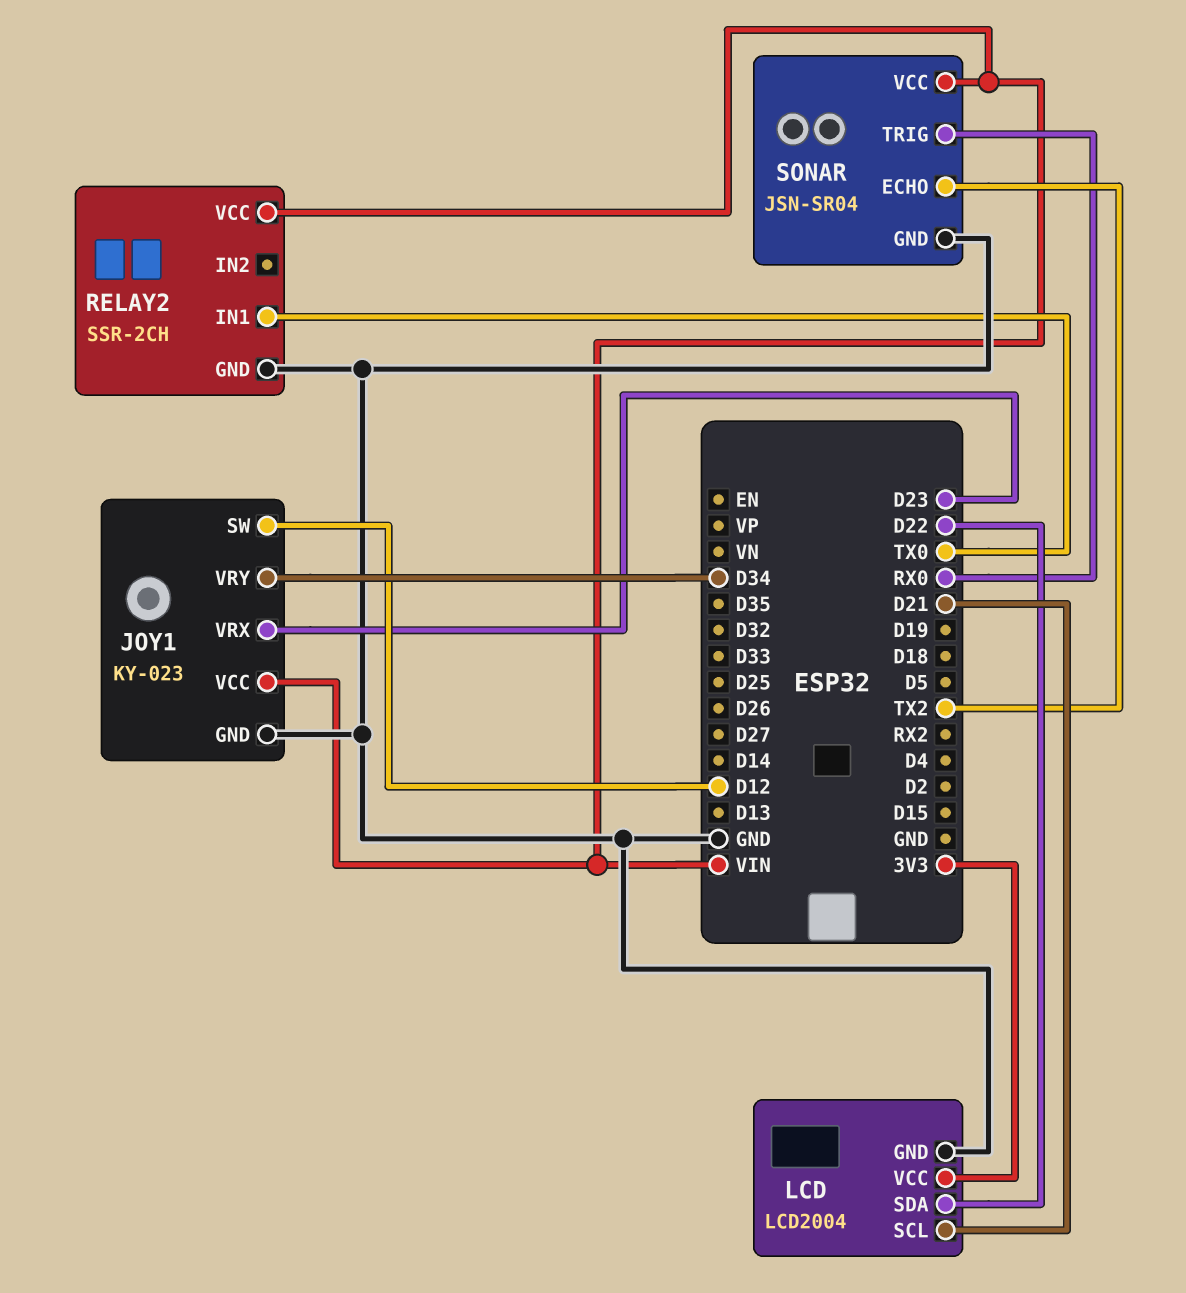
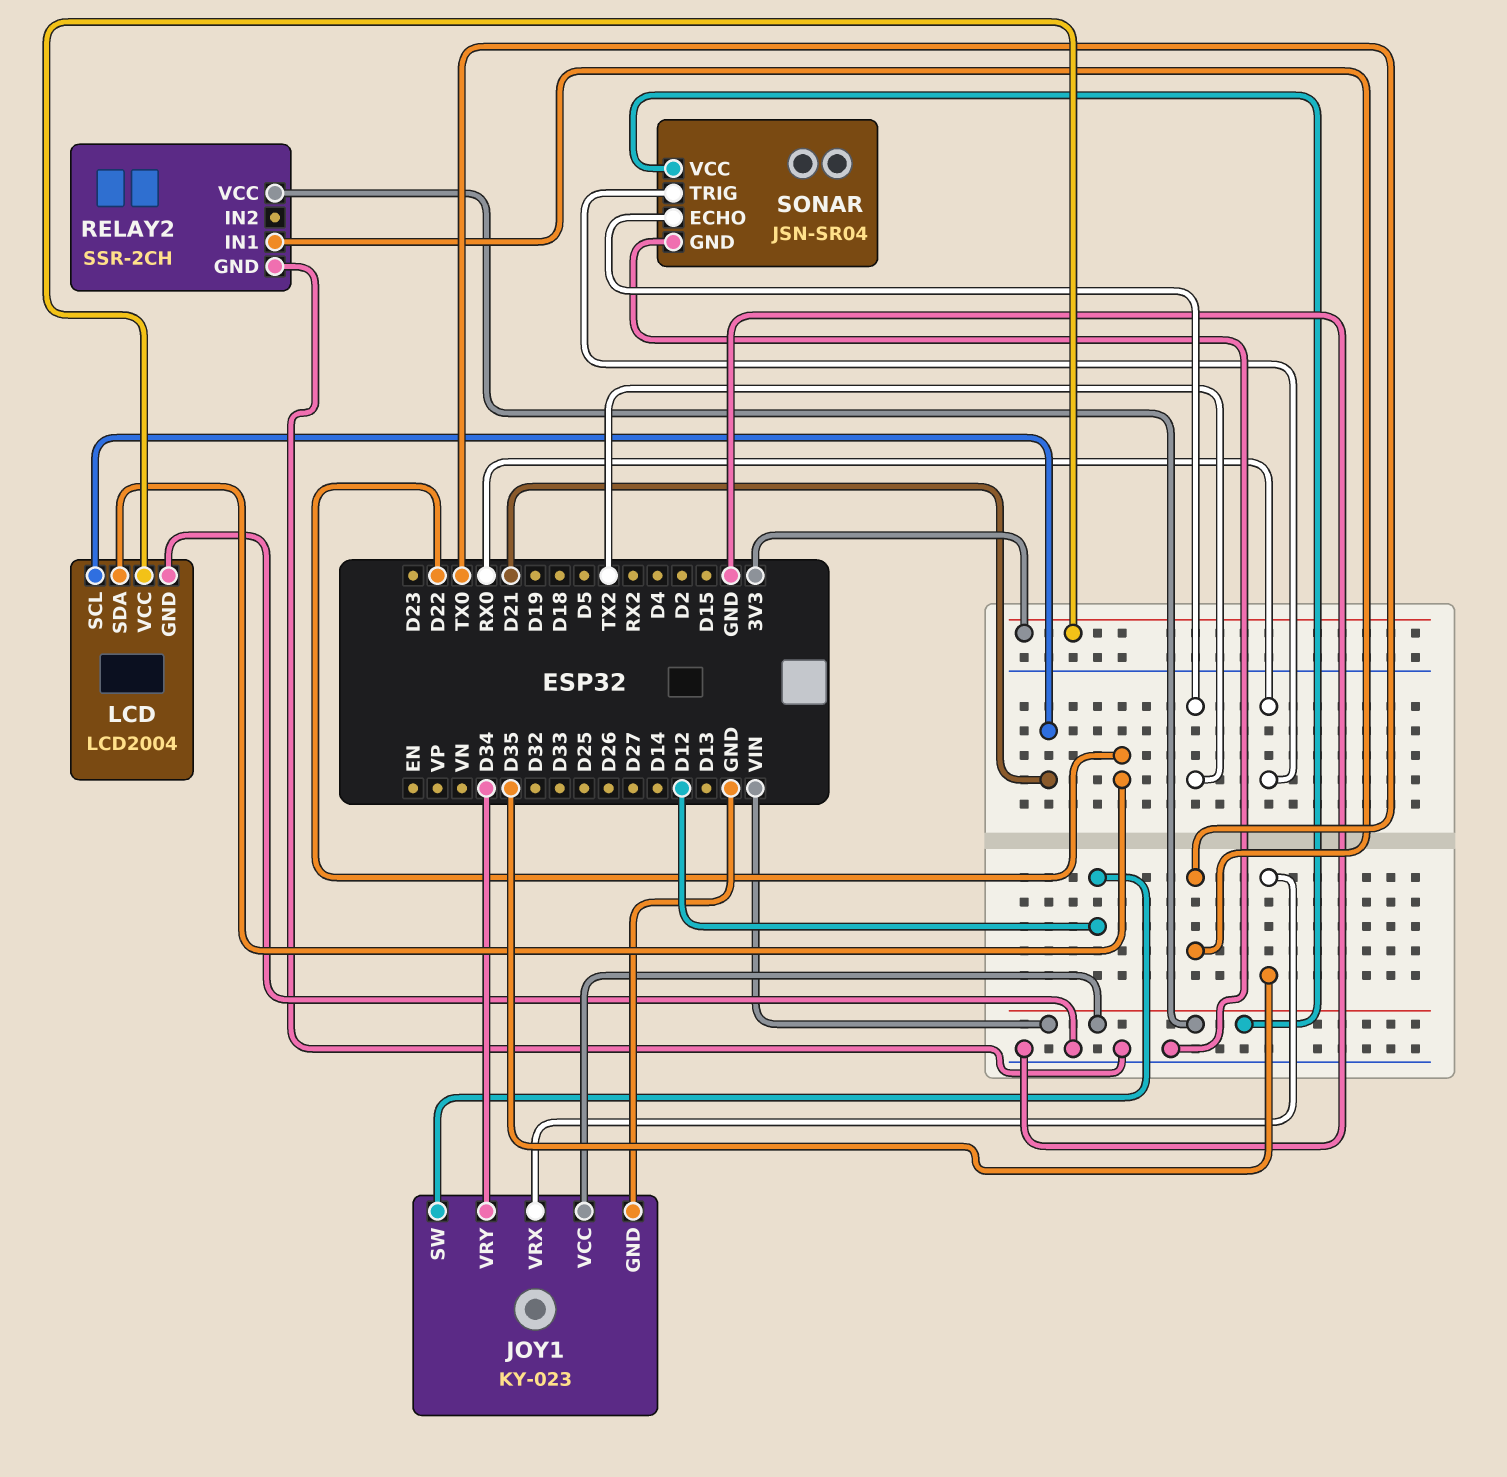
JOY1 pin VRX: D23 -> D35

